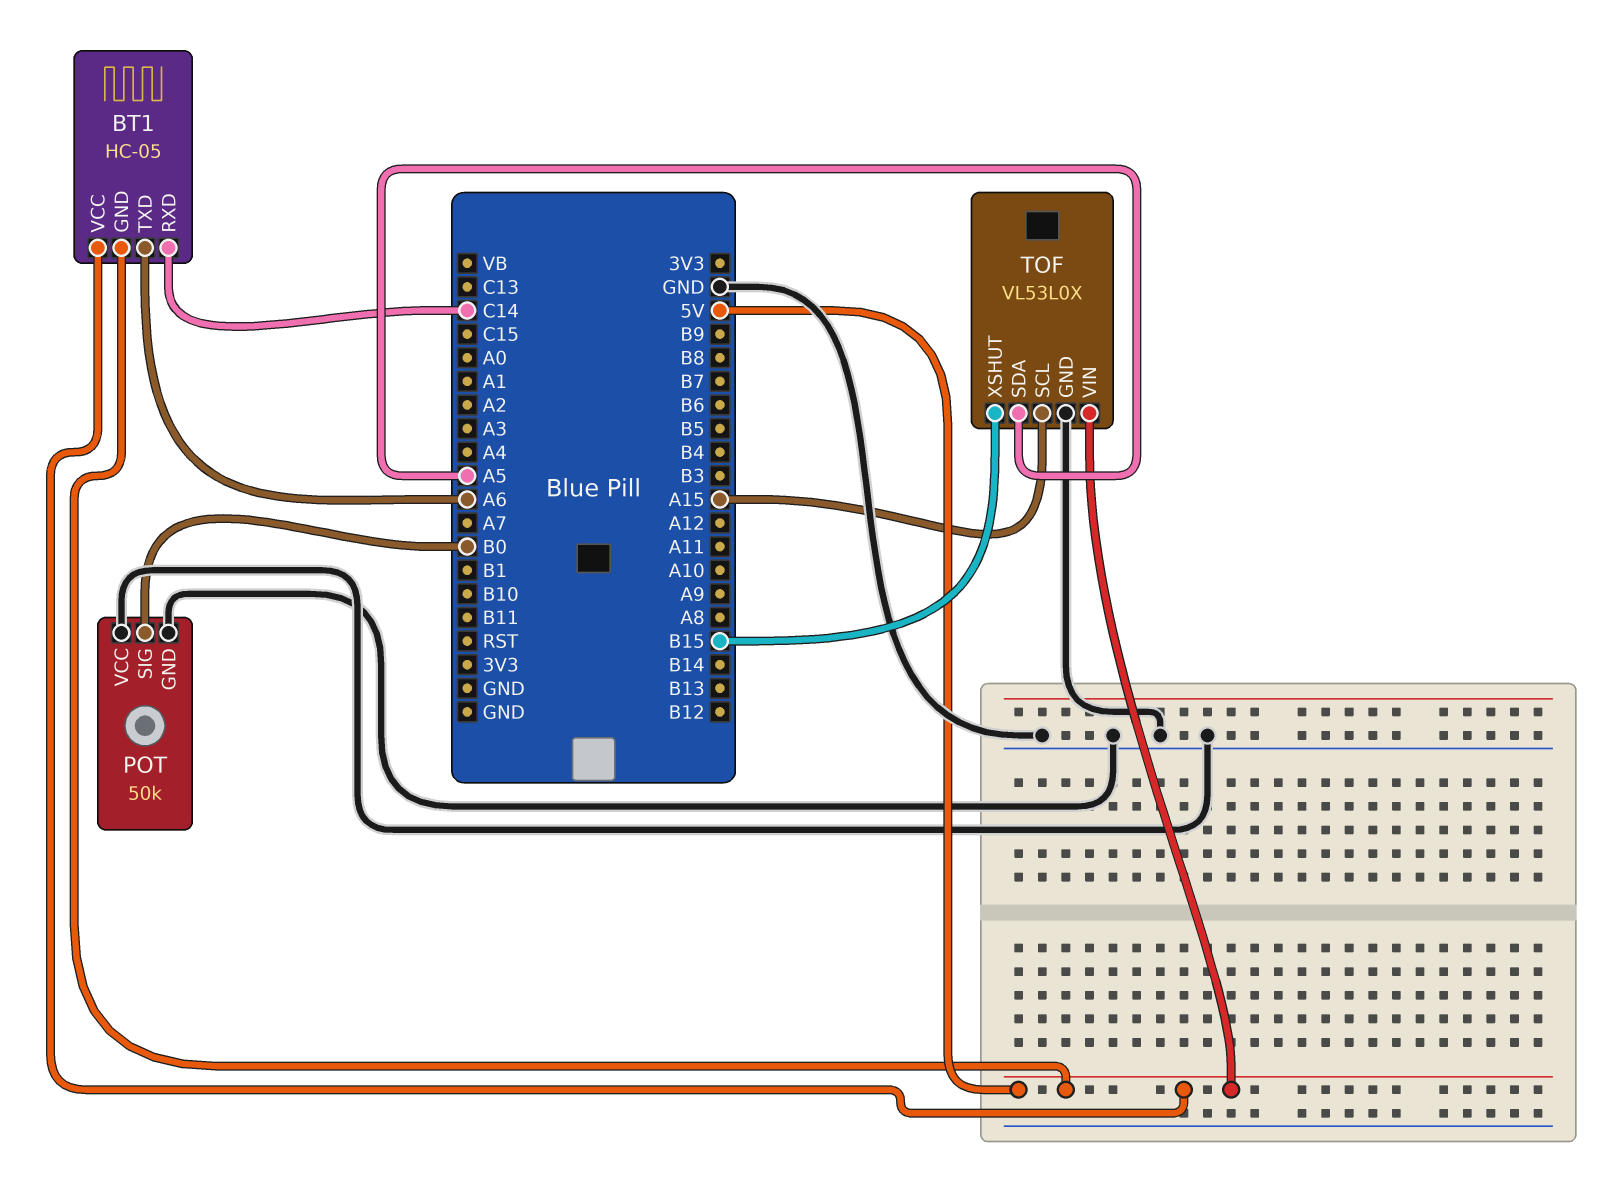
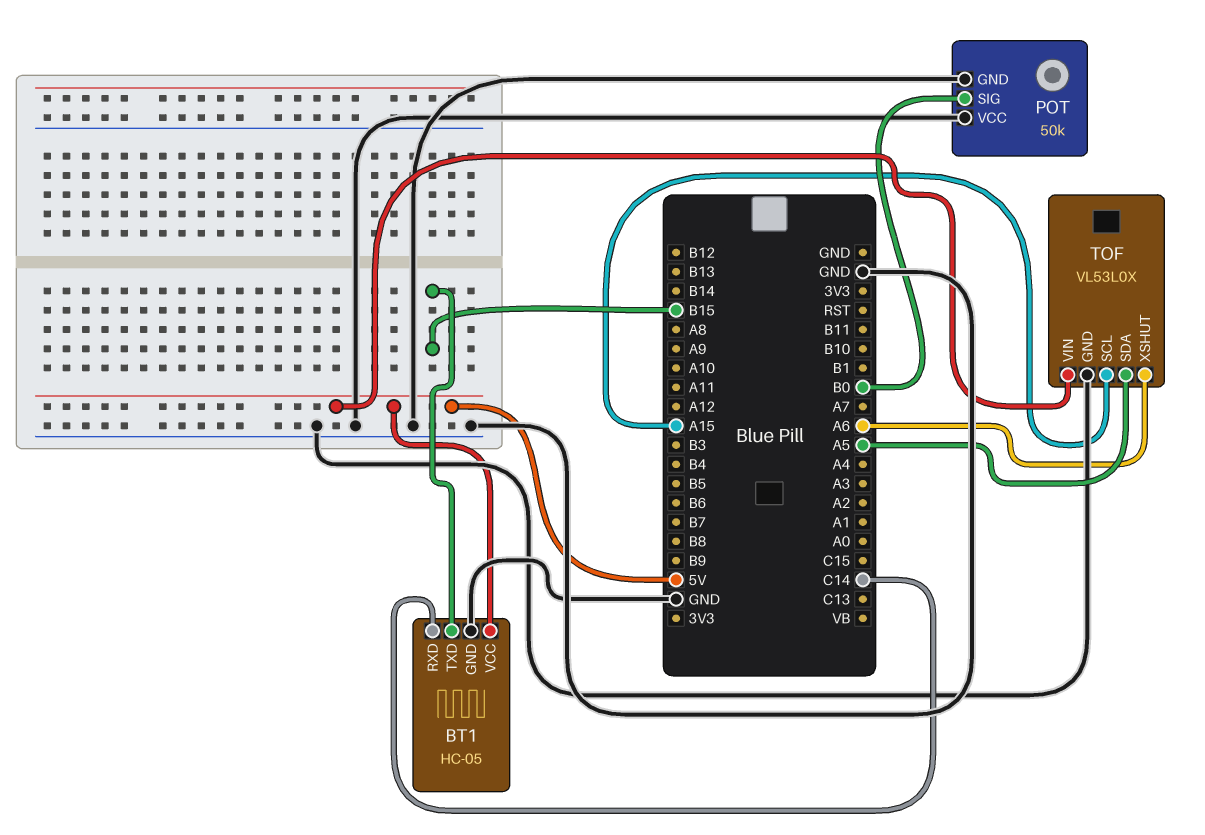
BT1 pin GND: 5V -> GND
BT1 pin TXD: A6 -> B15
TOF pin XSHUT: B15 -> A6

